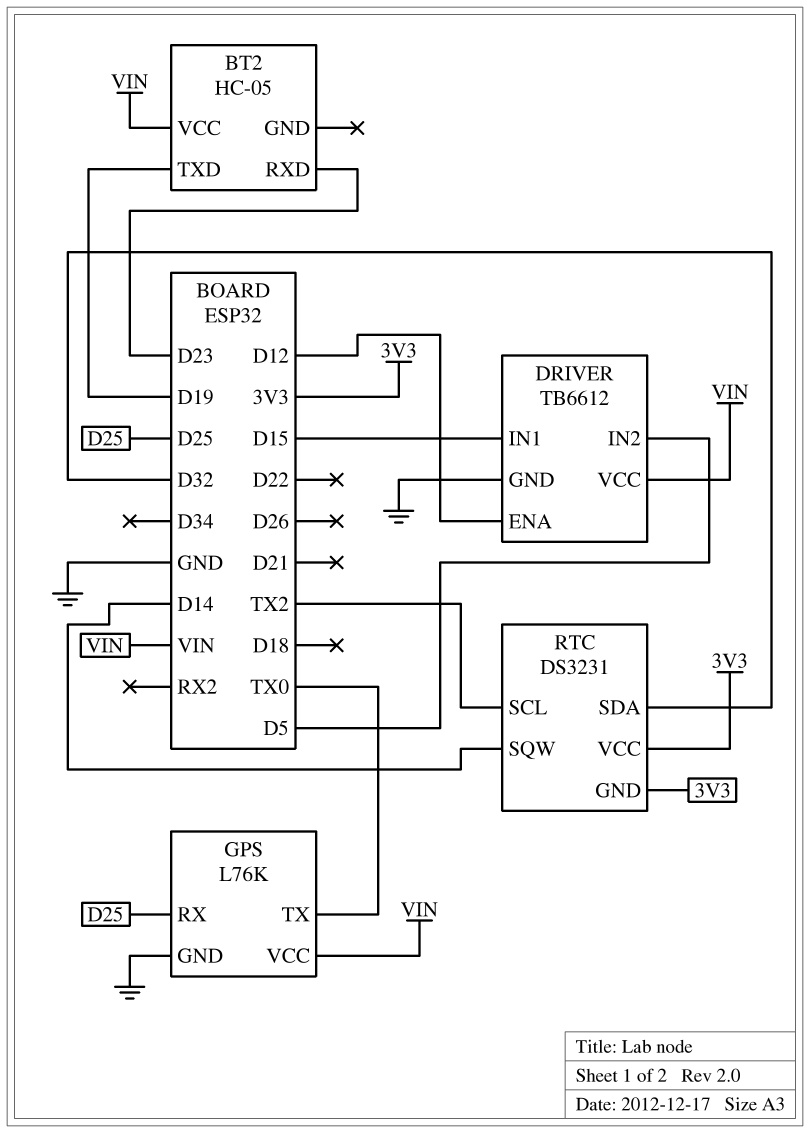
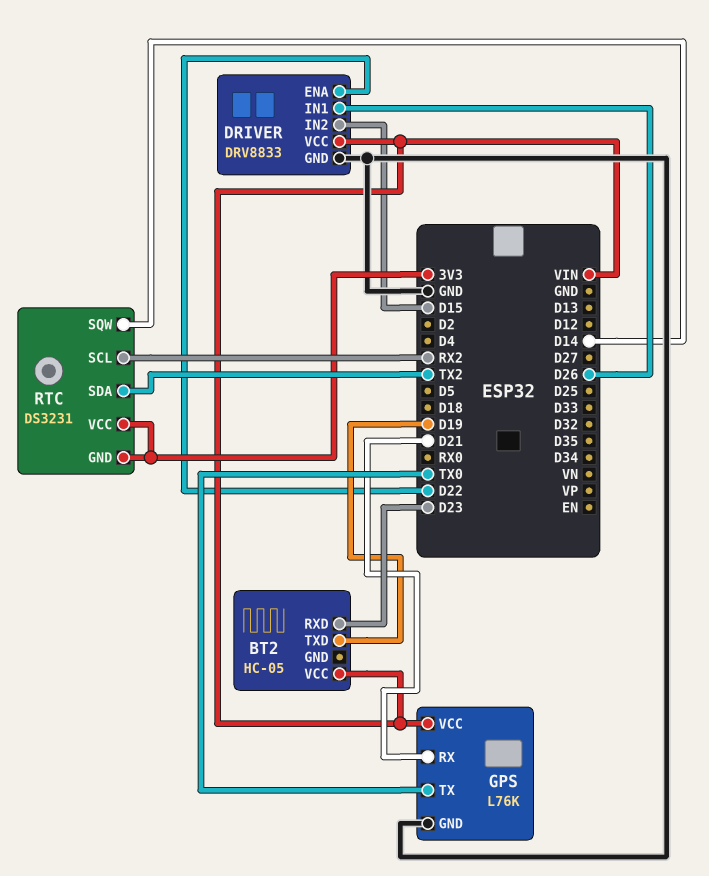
DRIVER: TB6612 -> DRV8833
DRIVER pin ENA: D12 -> D22
DRIVER pin IN1: D15 -> D26
DRIVER pin IN2: D5 -> D15
GPS pin RX: D25 -> D21
RTC pin SCL: TX2 -> RX2
RTC pin SDA: D32 -> TX2

